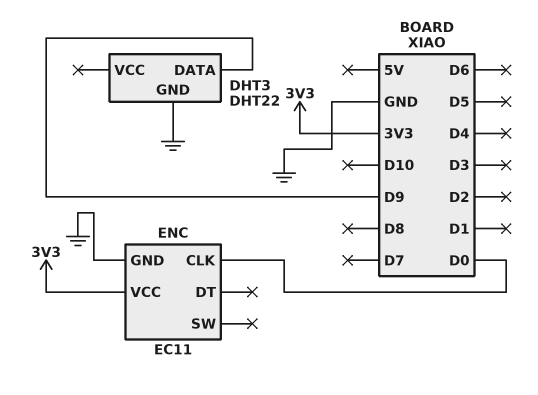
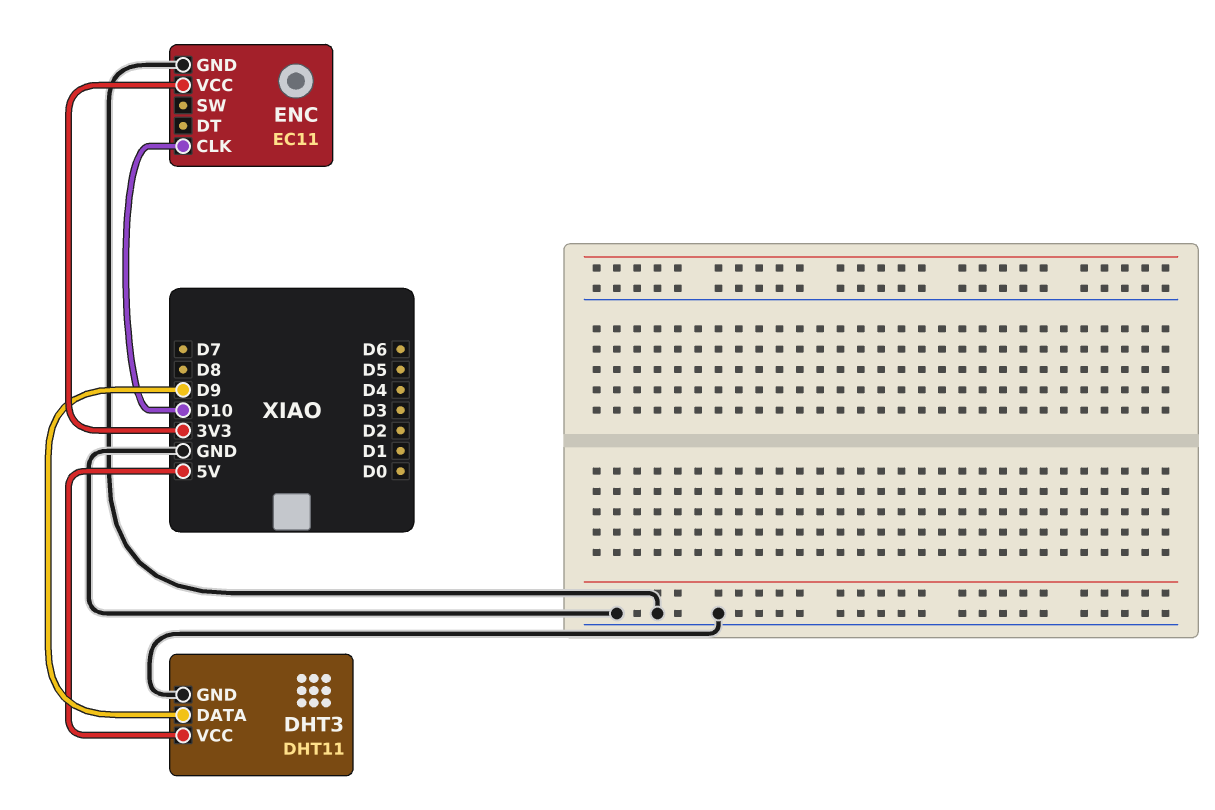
DHT3: DHT22 -> DHT11
DHT3 pin VCC: none -> 5V
ENC pin CLK: D0 -> D10

